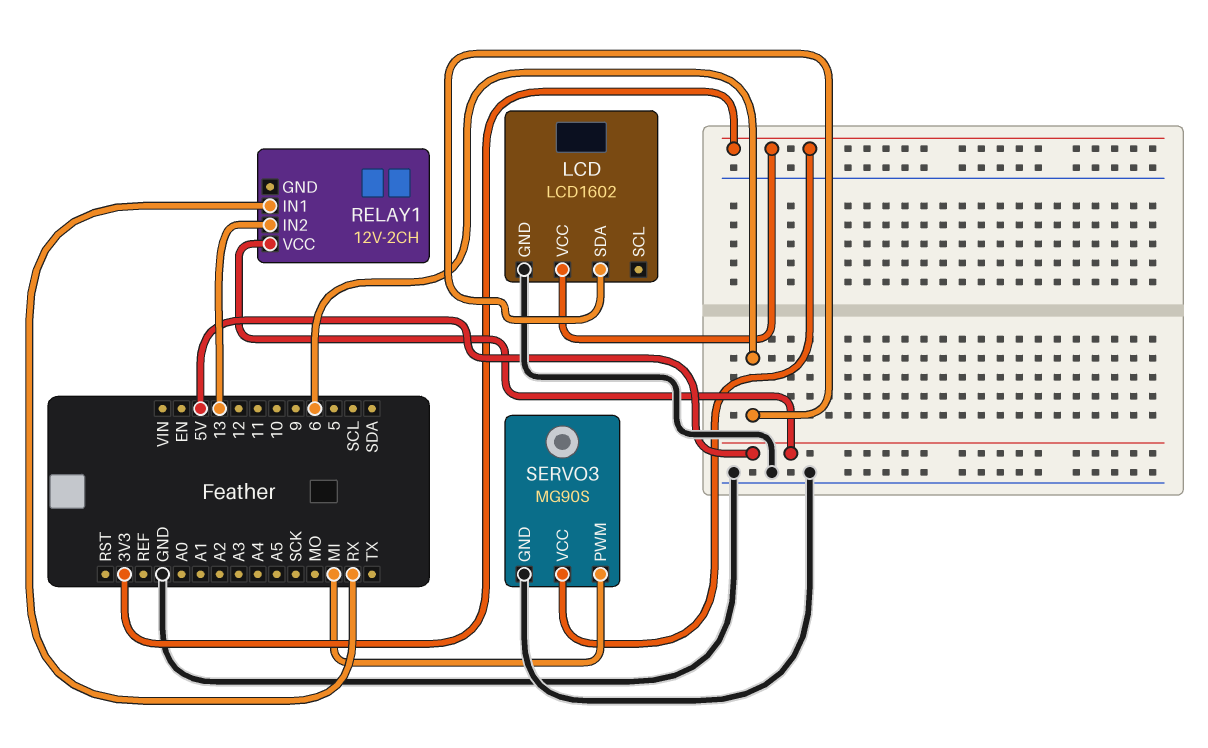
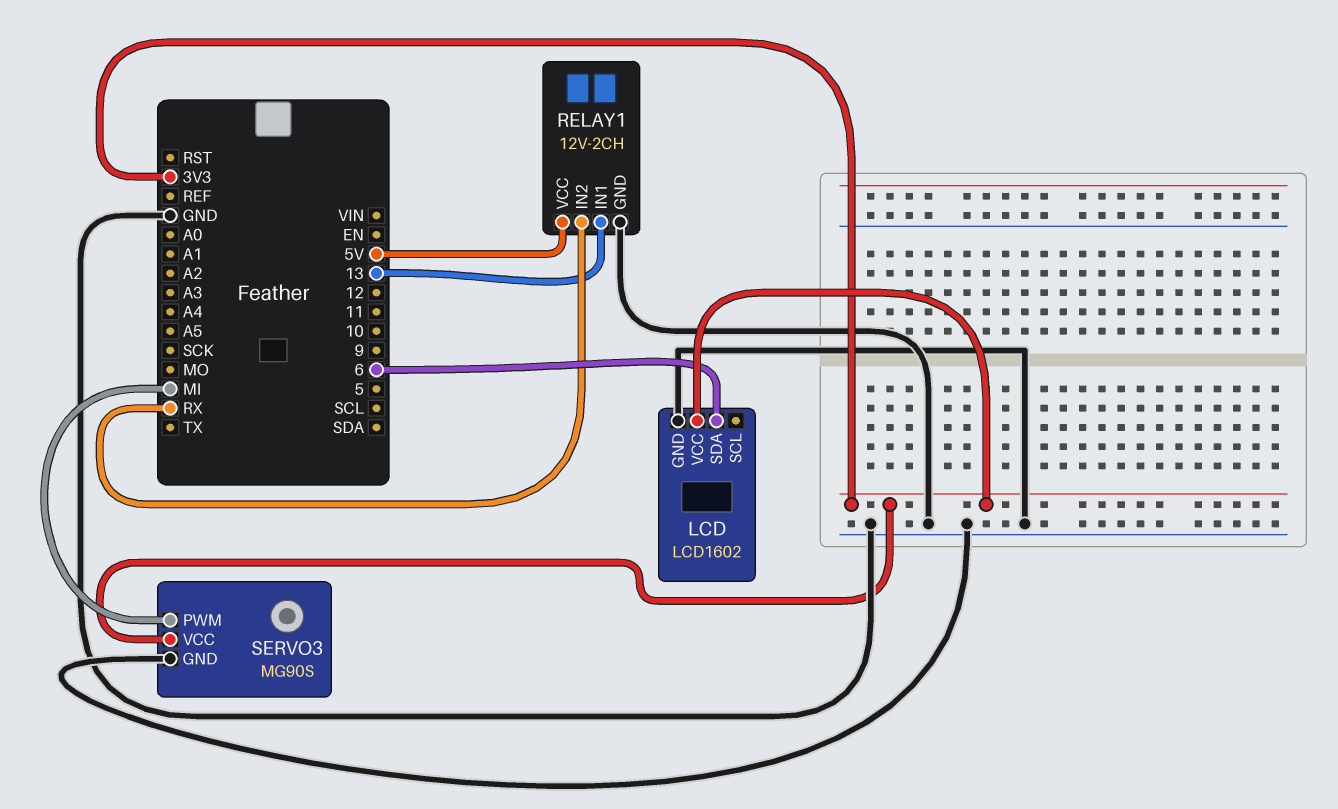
RELAY1 pin GND: none -> GND
RELAY1 pin IN1: RX -> 13
RELAY1 pin IN2: 13 -> RX

